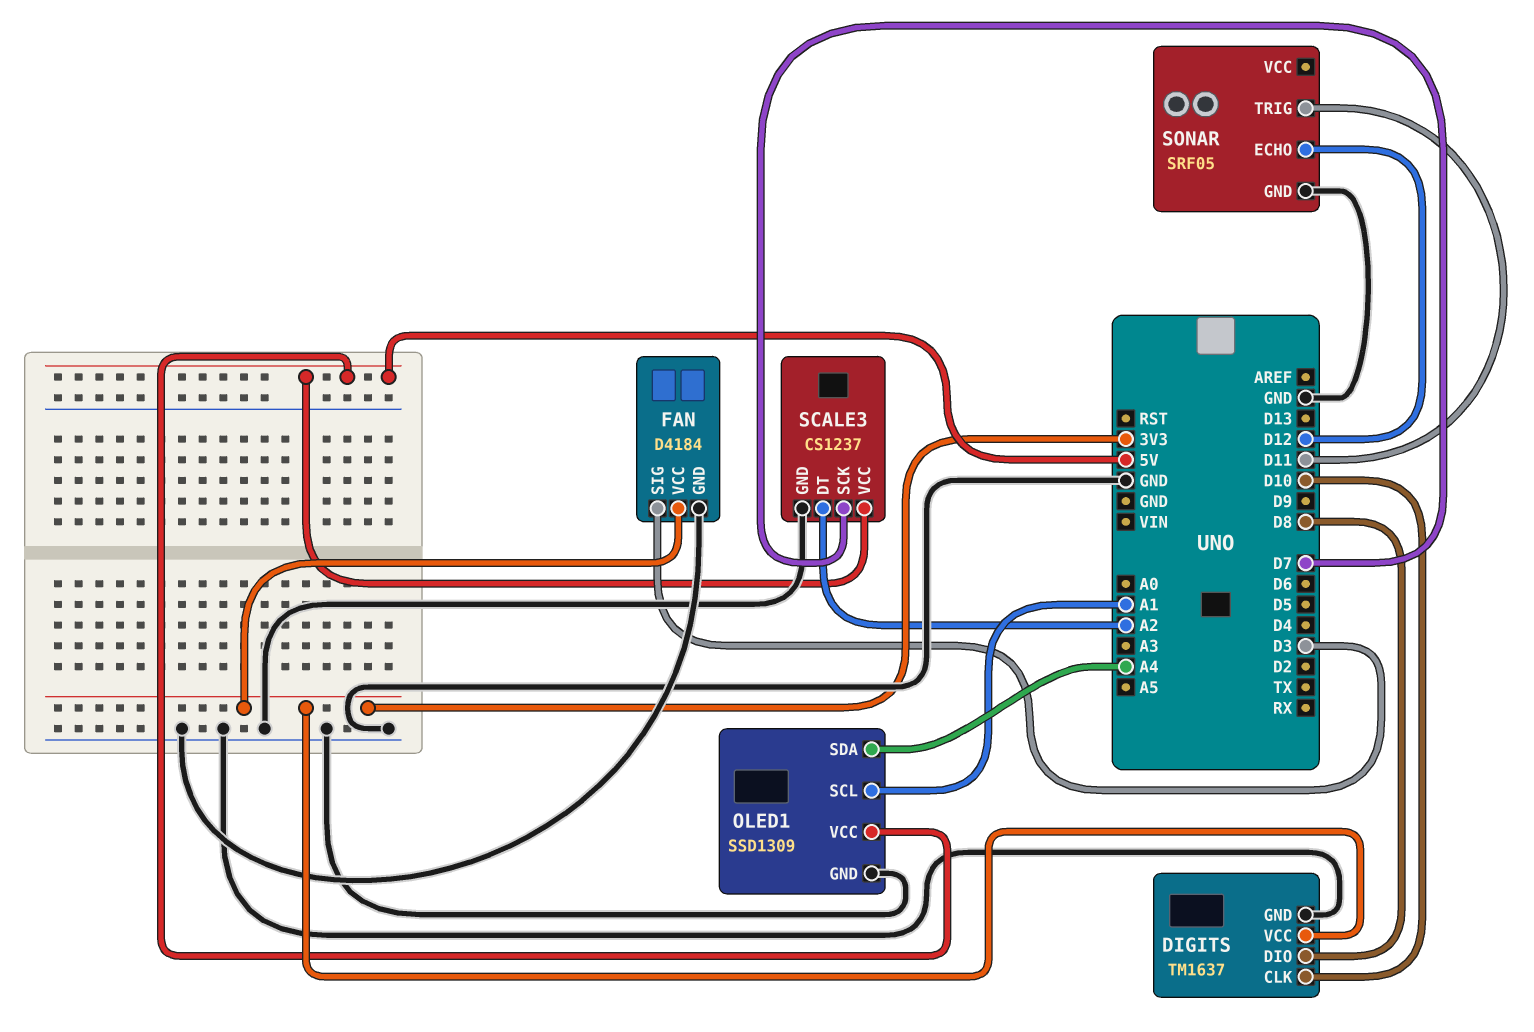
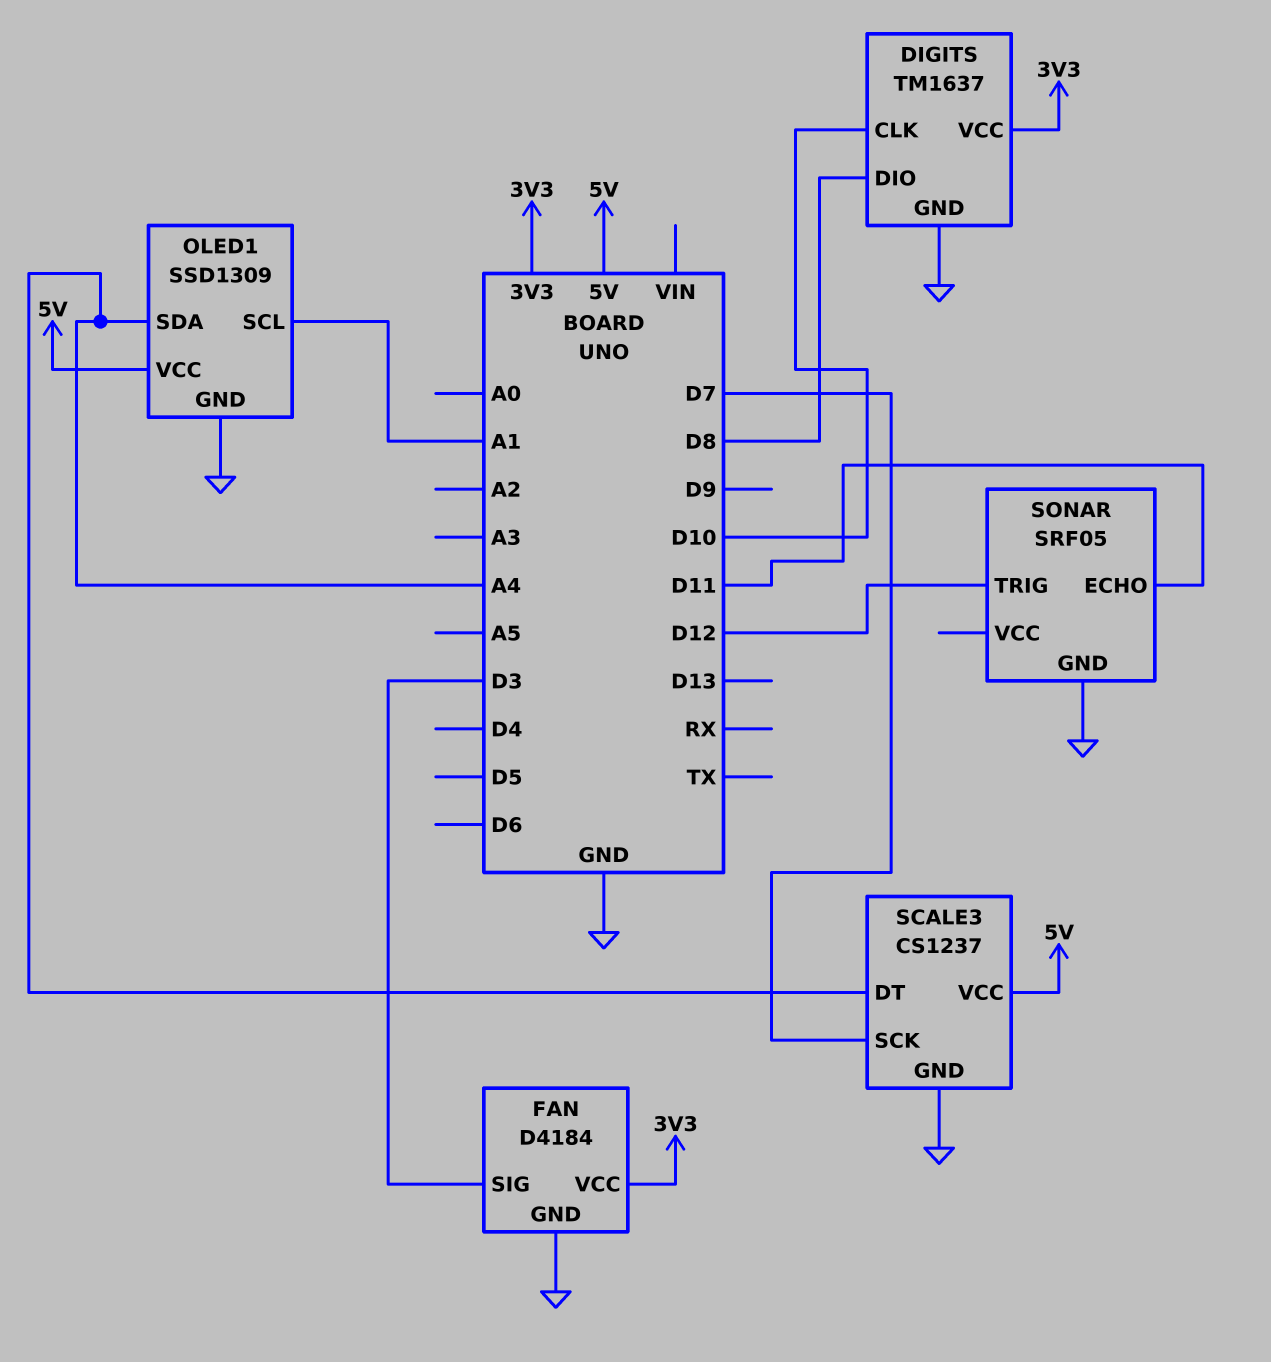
SCALE3 pin DT: A2 -> A4
SONAR pin ECHO: D12 -> D11
SONAR pin TRIG: D11 -> D12

